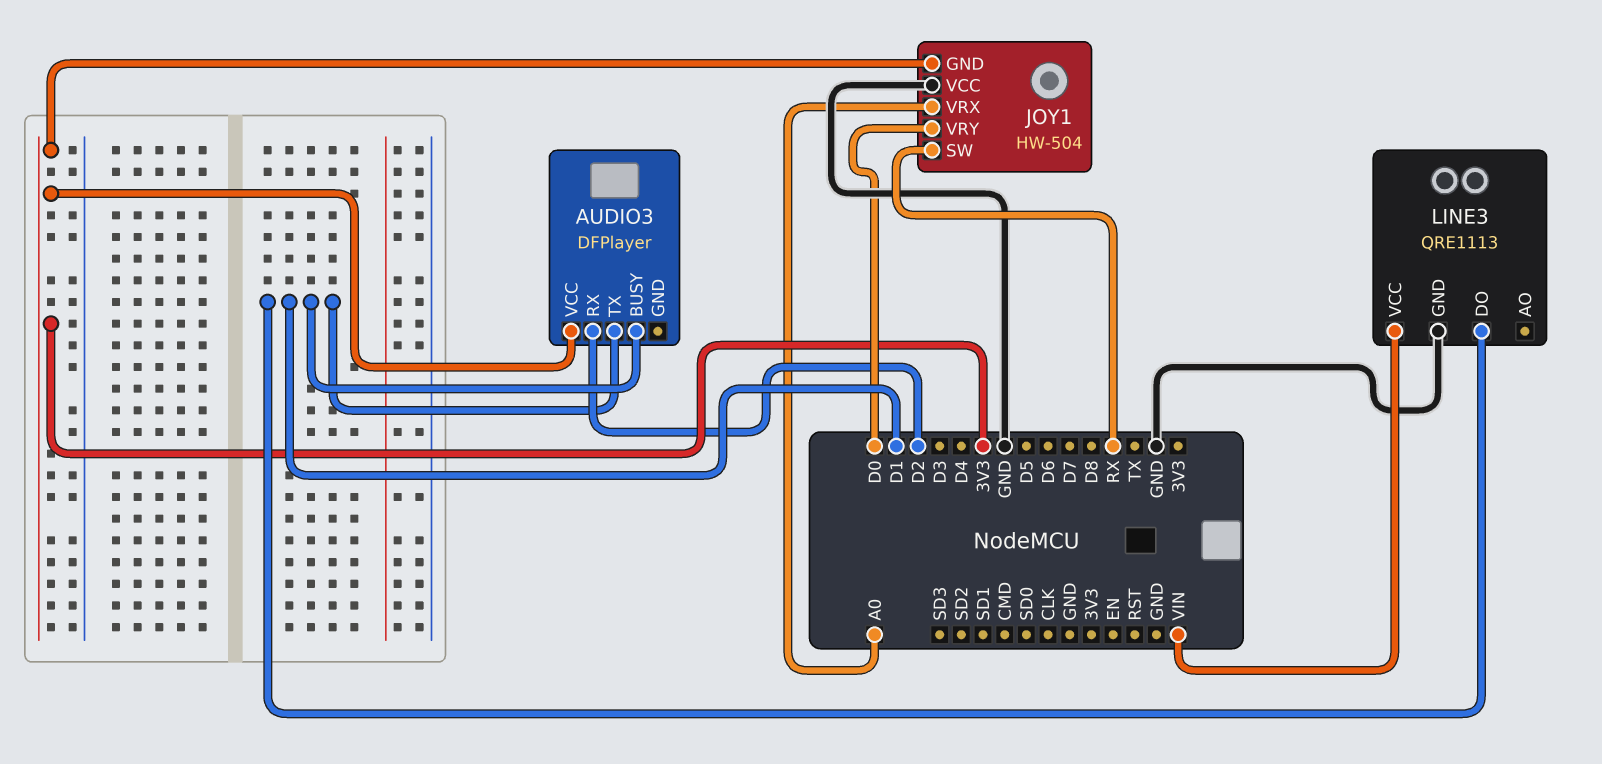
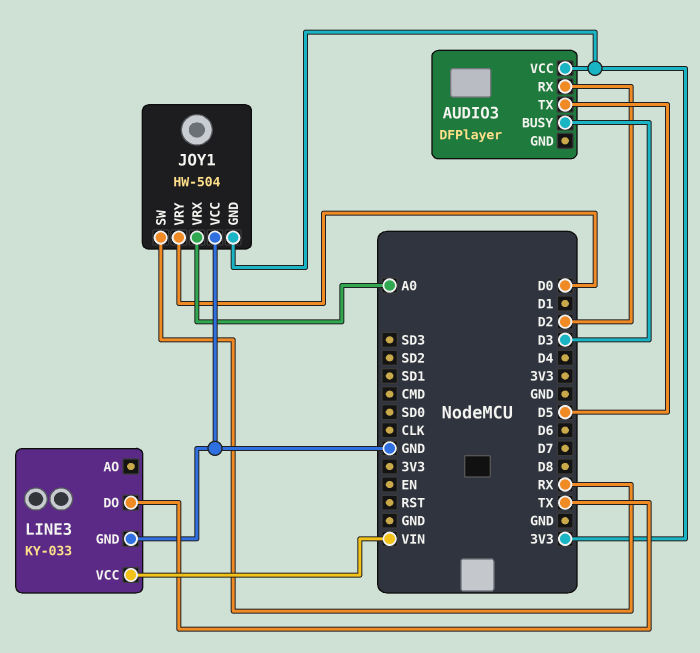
AUDIO3 pin BUSY: D1 -> D3
AUDIO3 pin TX: D1 -> D5
LINE3: QRE1113 -> KY-033
LINE3 pin DO: D1 -> TX

